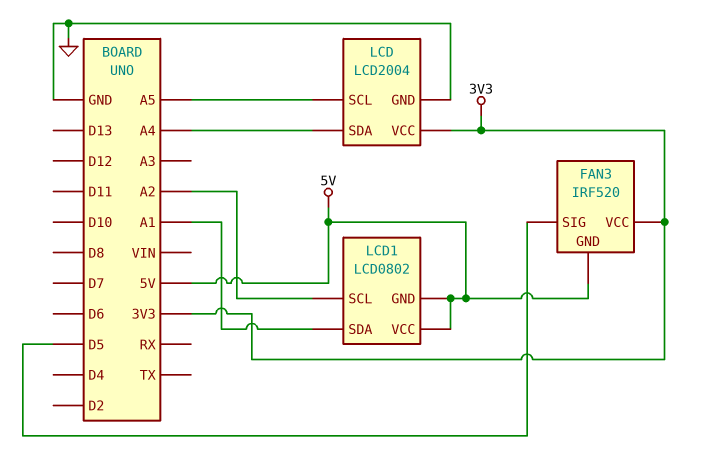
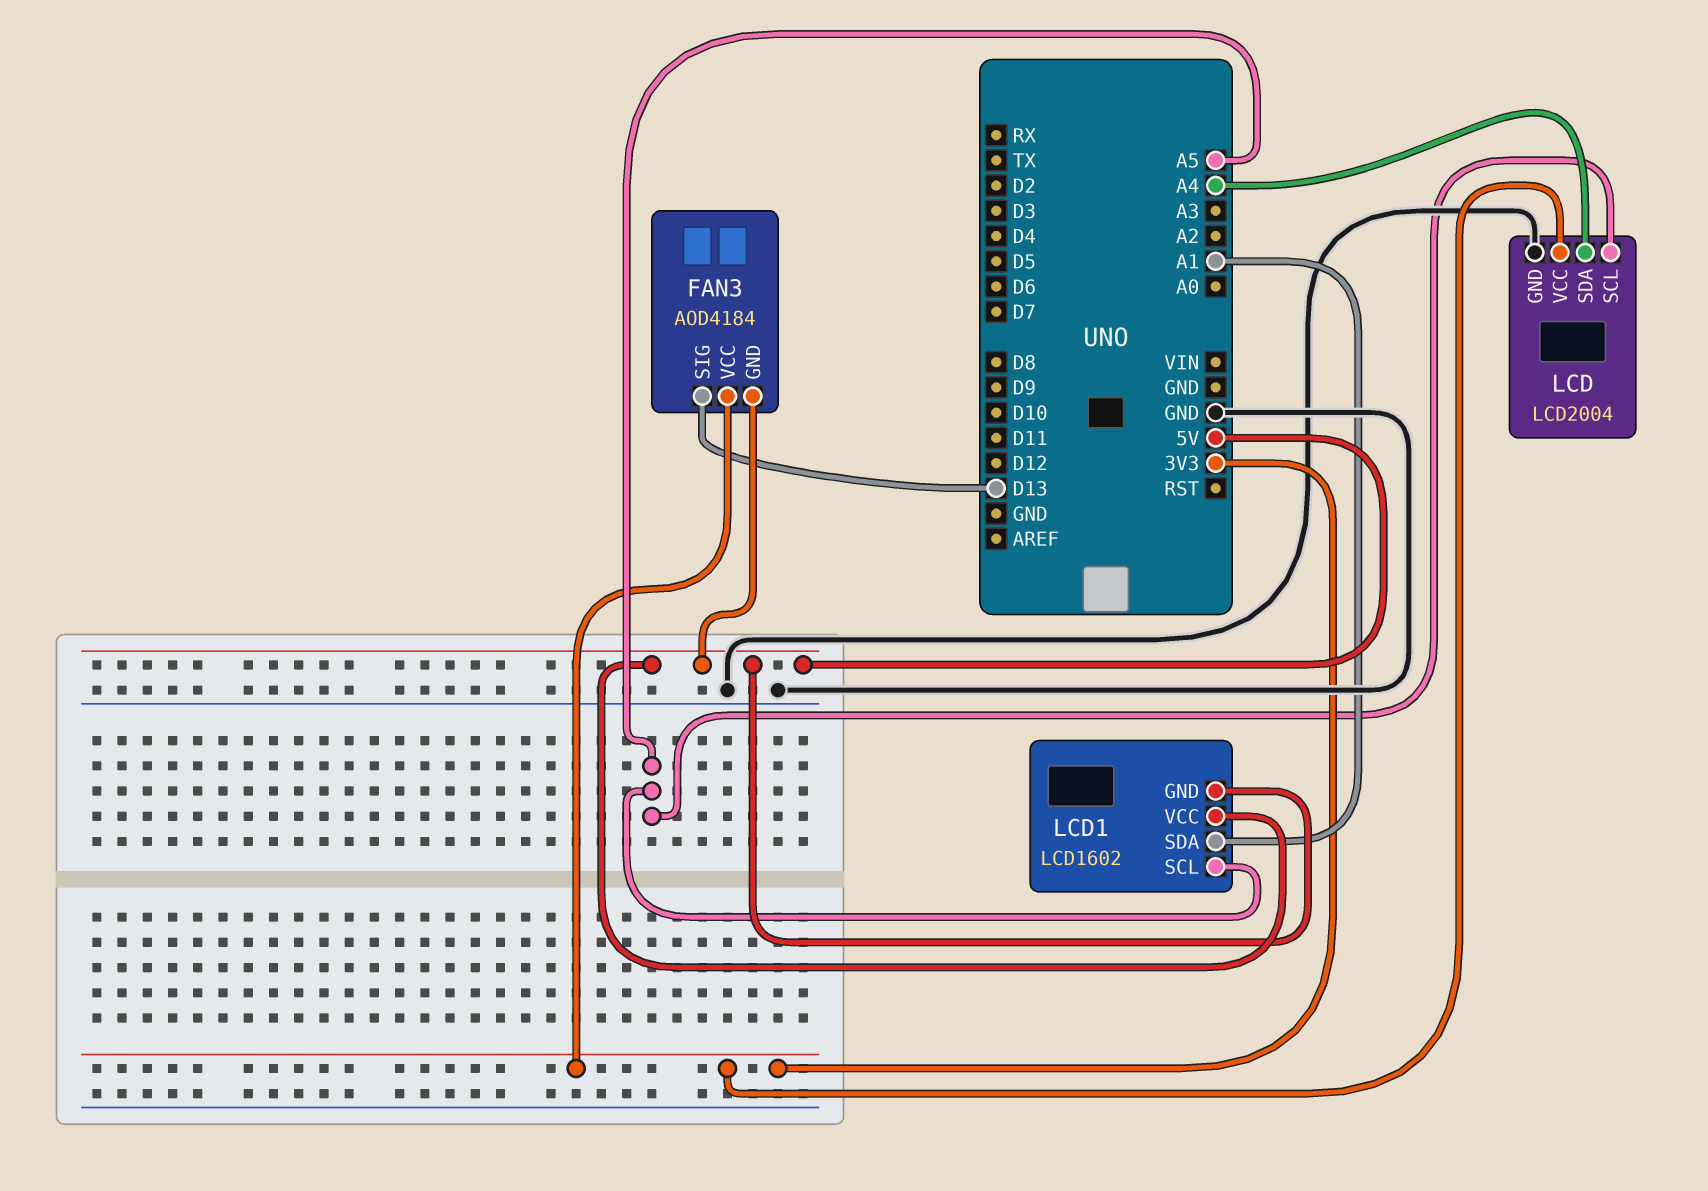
FAN3: IRF520 -> AOD4184
FAN3 pin SIG: D5 -> D13
LCD1: LCD0802 -> LCD1602
LCD1 pin SCL: A2 -> A5

